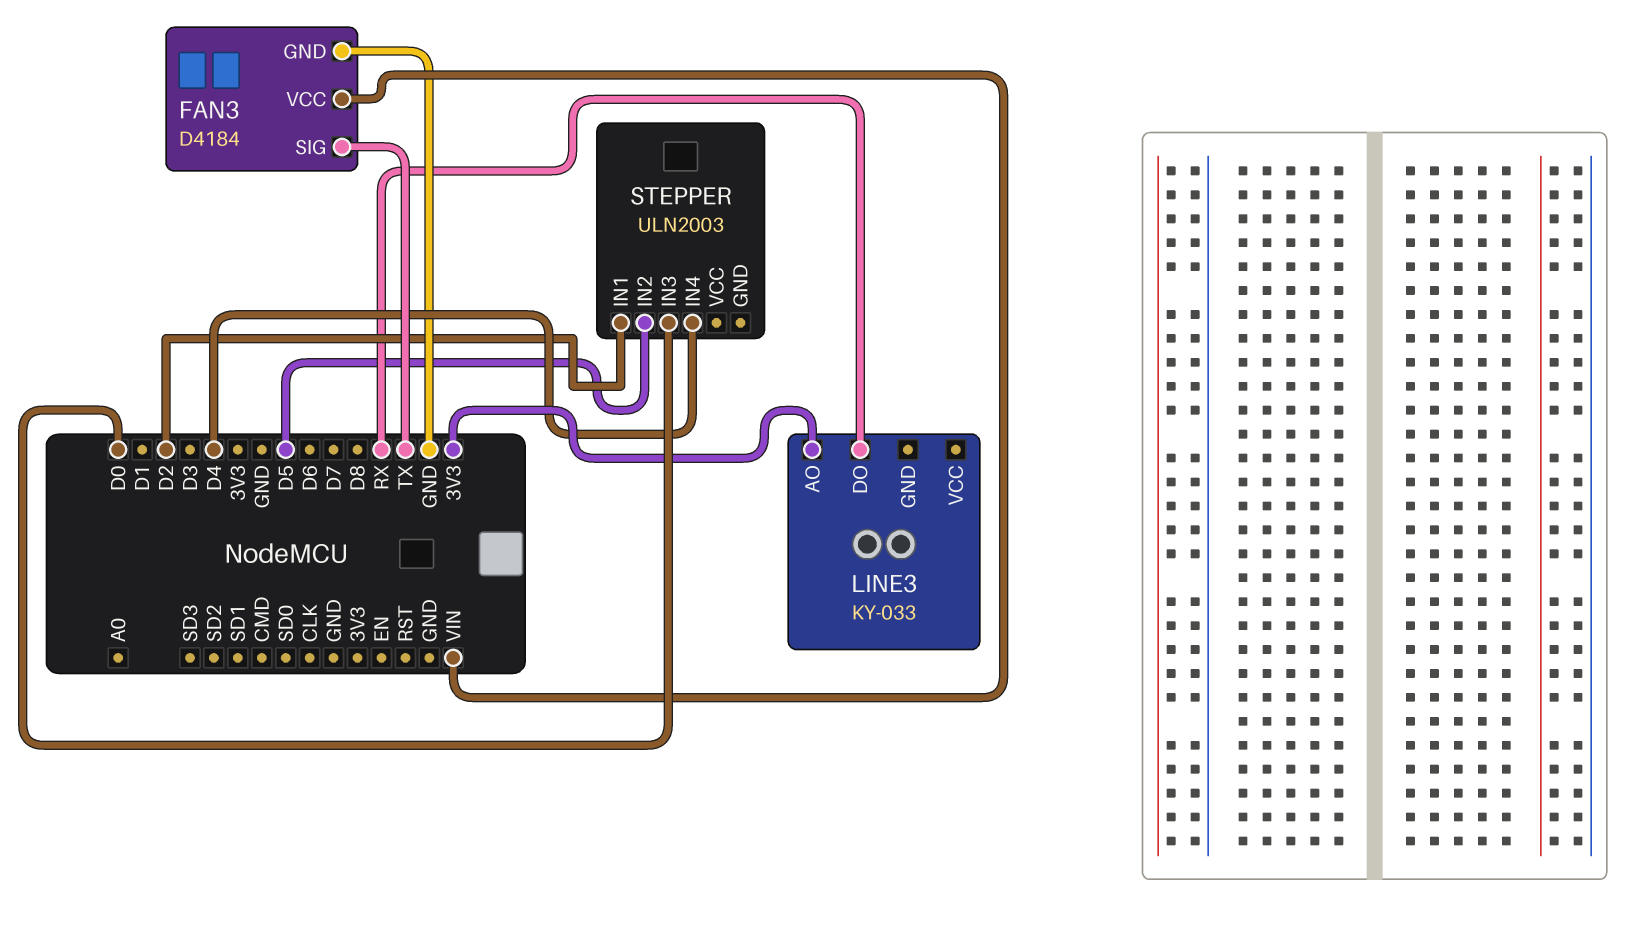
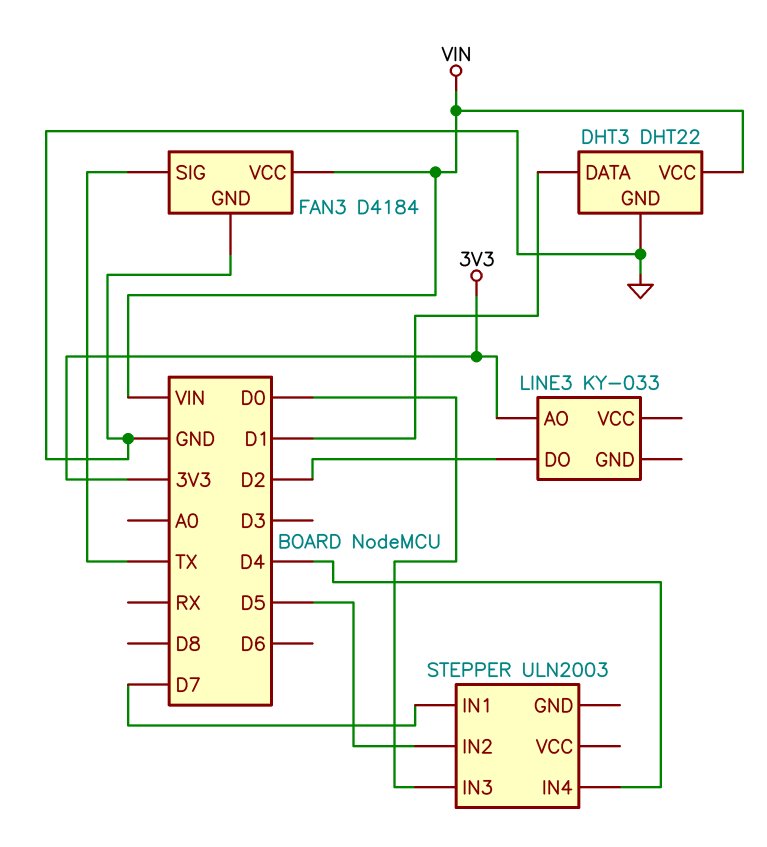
DHT3: none -> DHT22
DHT3 pin DATA: none -> D1
DHT3 pin GND: none -> GND
DHT3 pin VCC: none -> VIN
LINE3 pin DO: RX -> D2
STEPPER pin IN1: D2 -> D7

